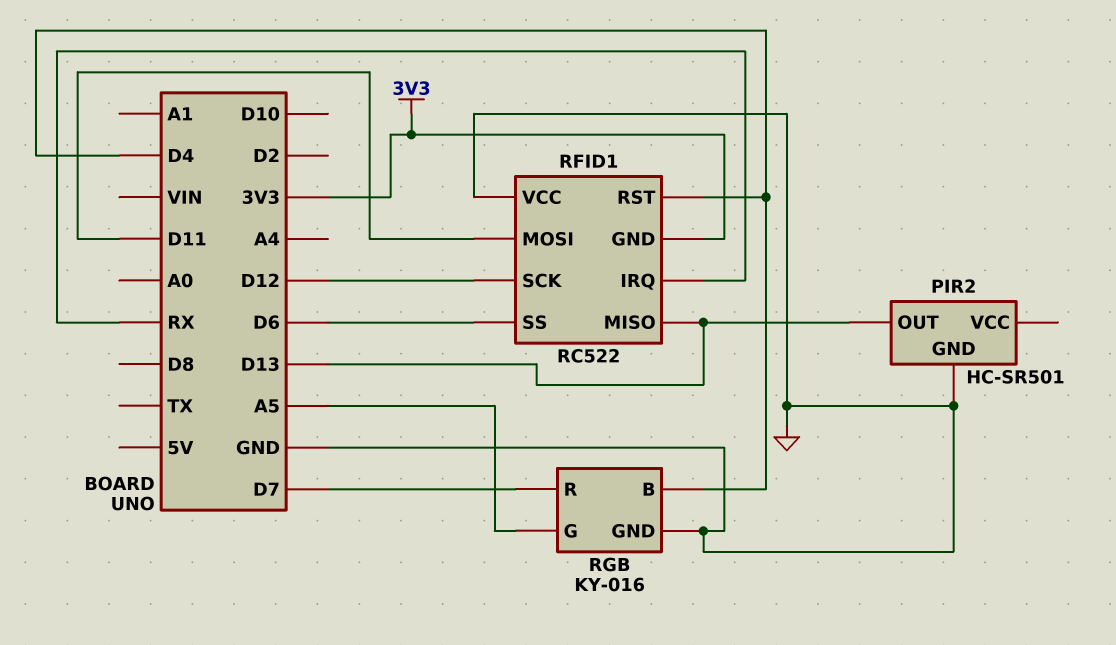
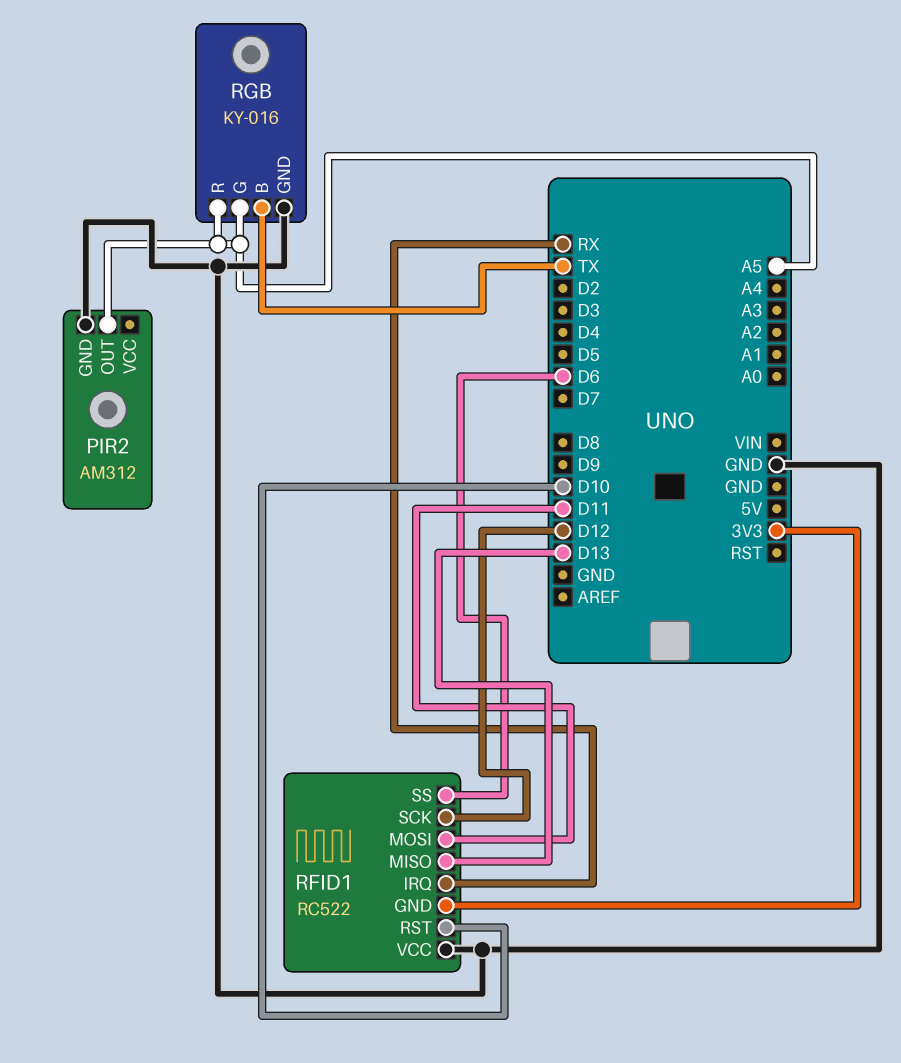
PIR2: HC-SR501 -> AM312
PIR2 pin OUT: D13 -> A5
RFID1 pin RST: D4 -> D10
RGB pin B: D4 -> TX
RGB pin R: D7 -> A5

